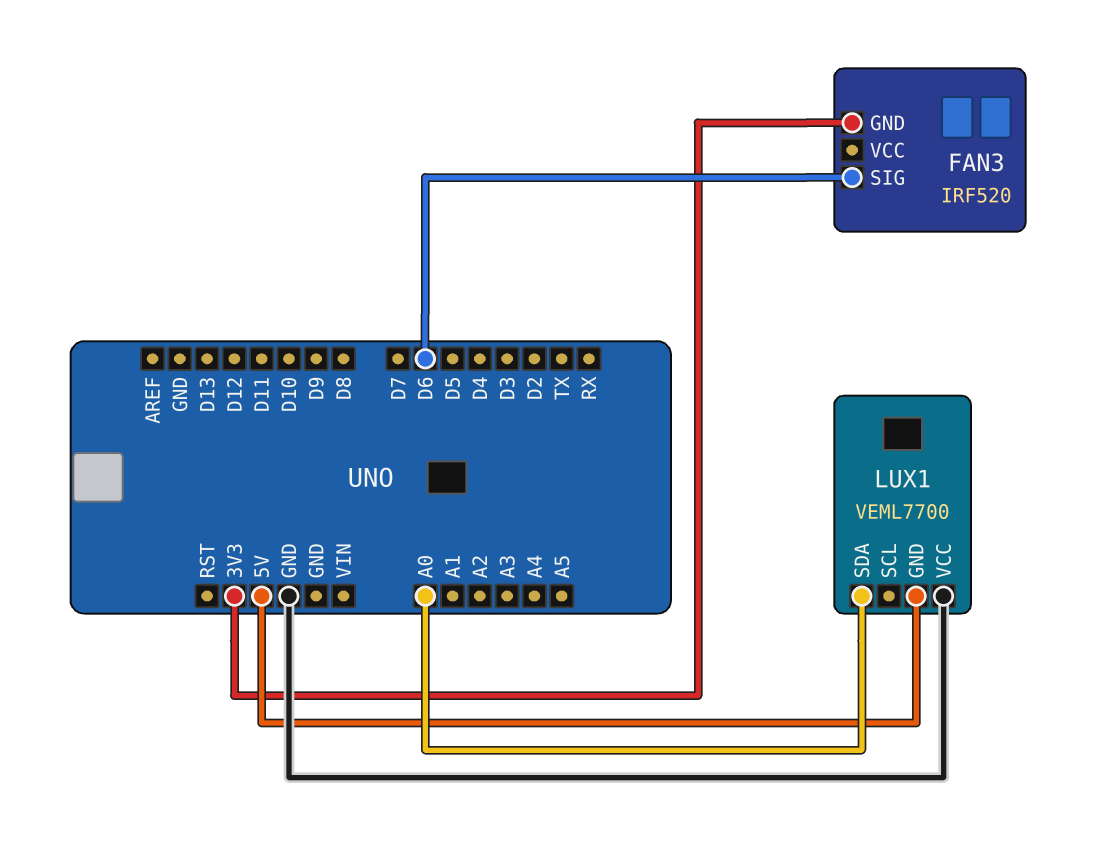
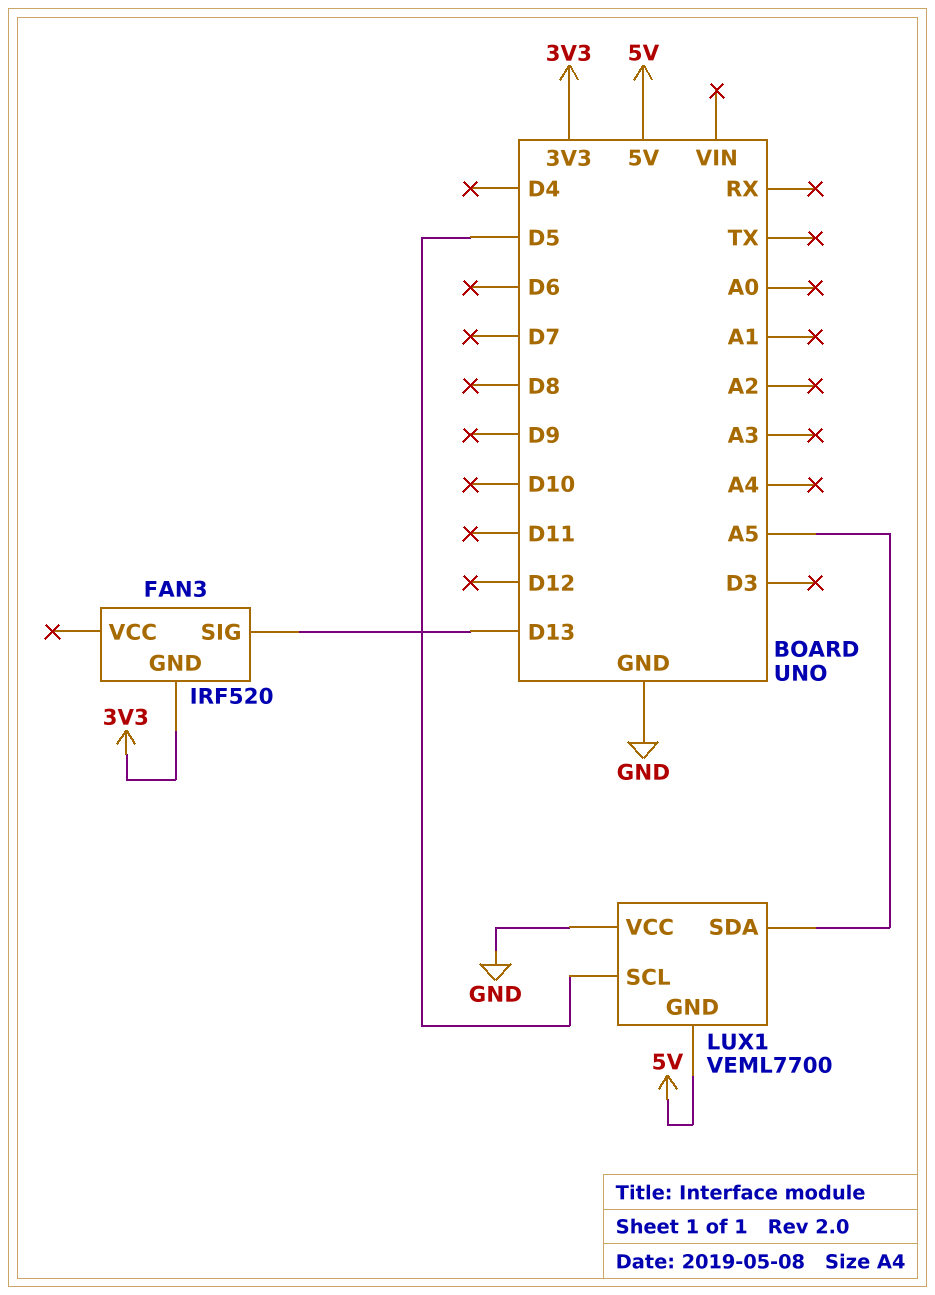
FAN3 pin SIG: D6 -> D13
LUX1 pin SCL: none -> D5
LUX1 pin SDA: A0 -> A5

